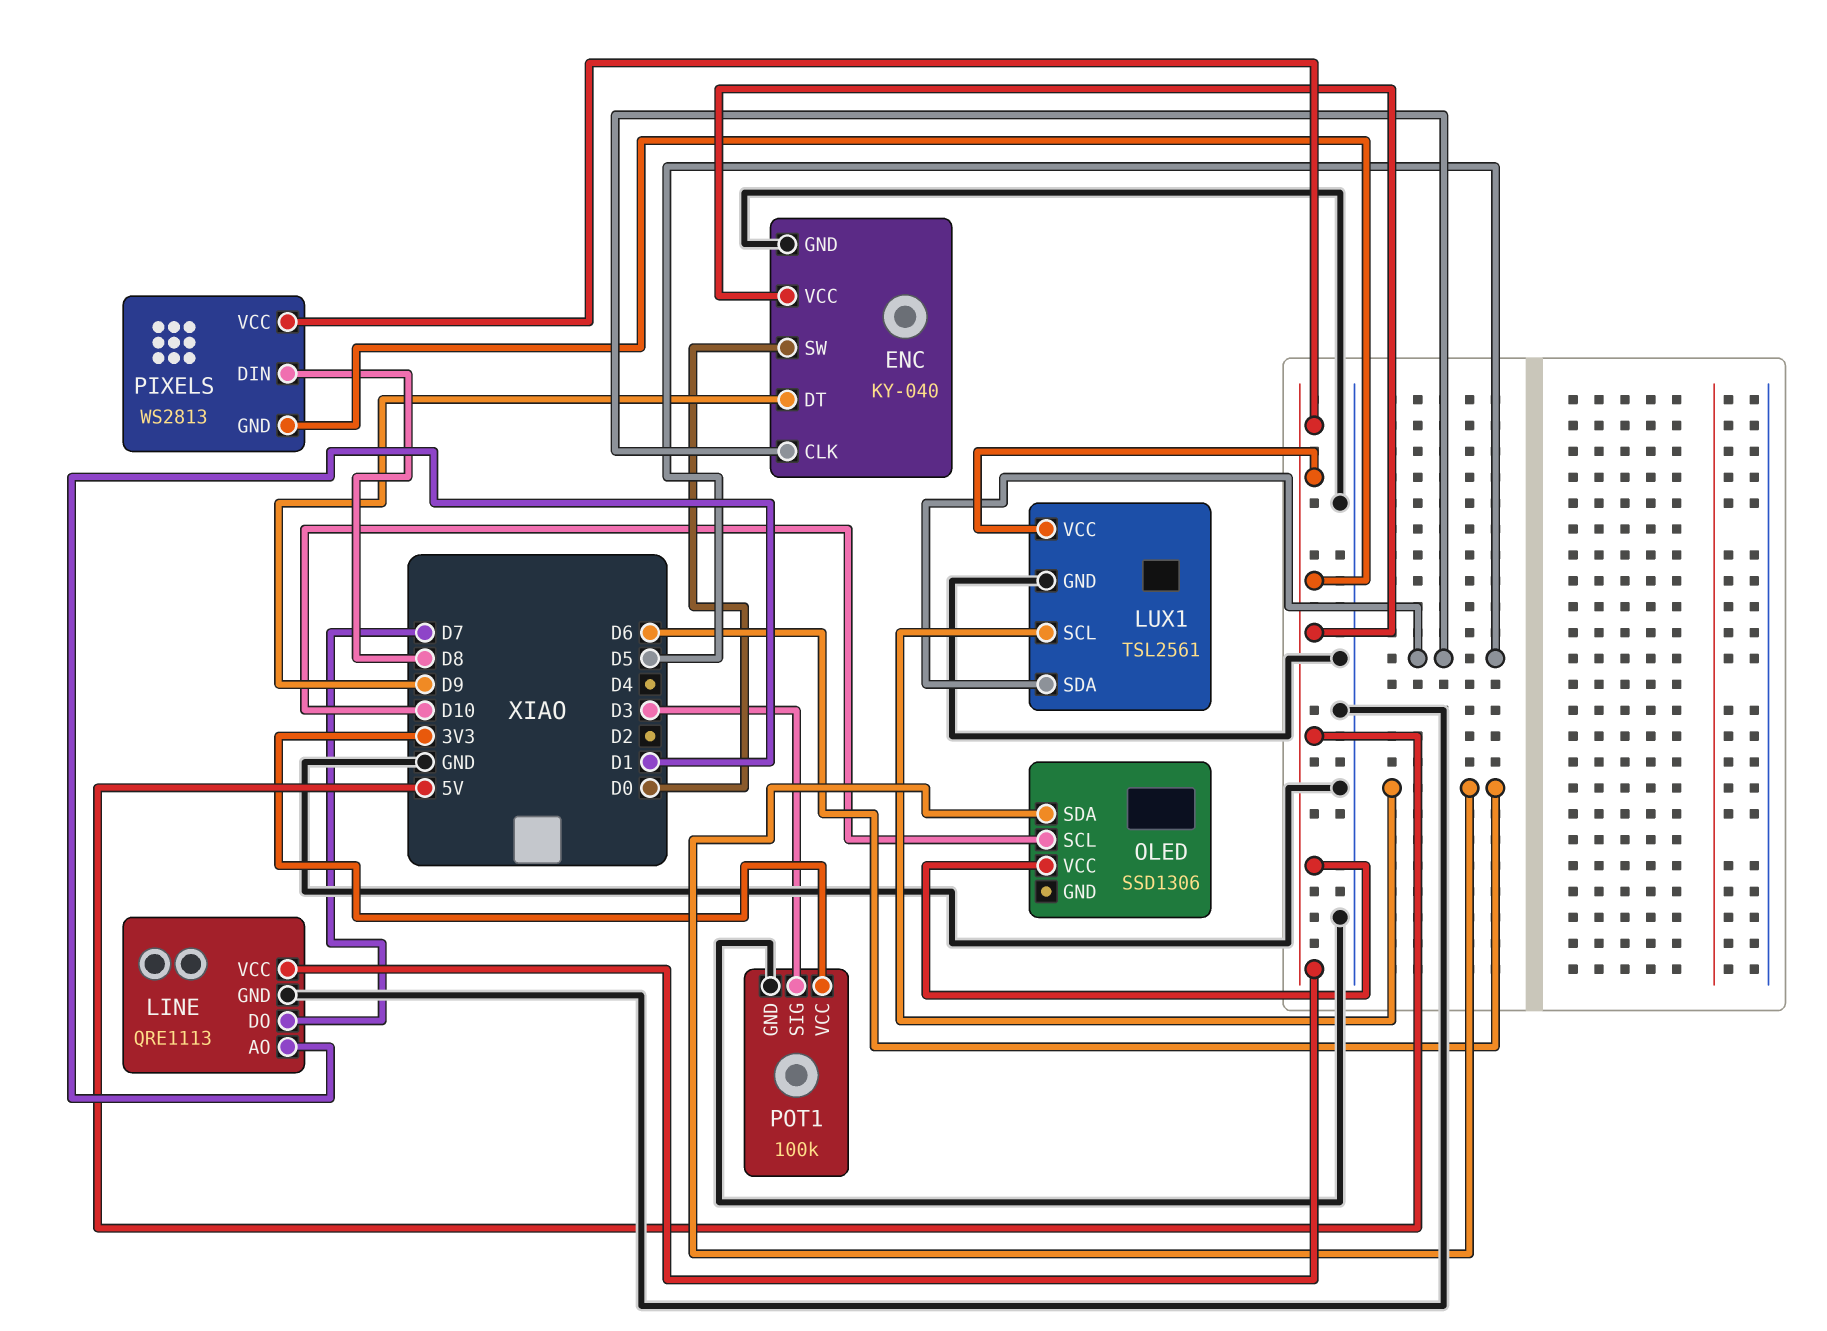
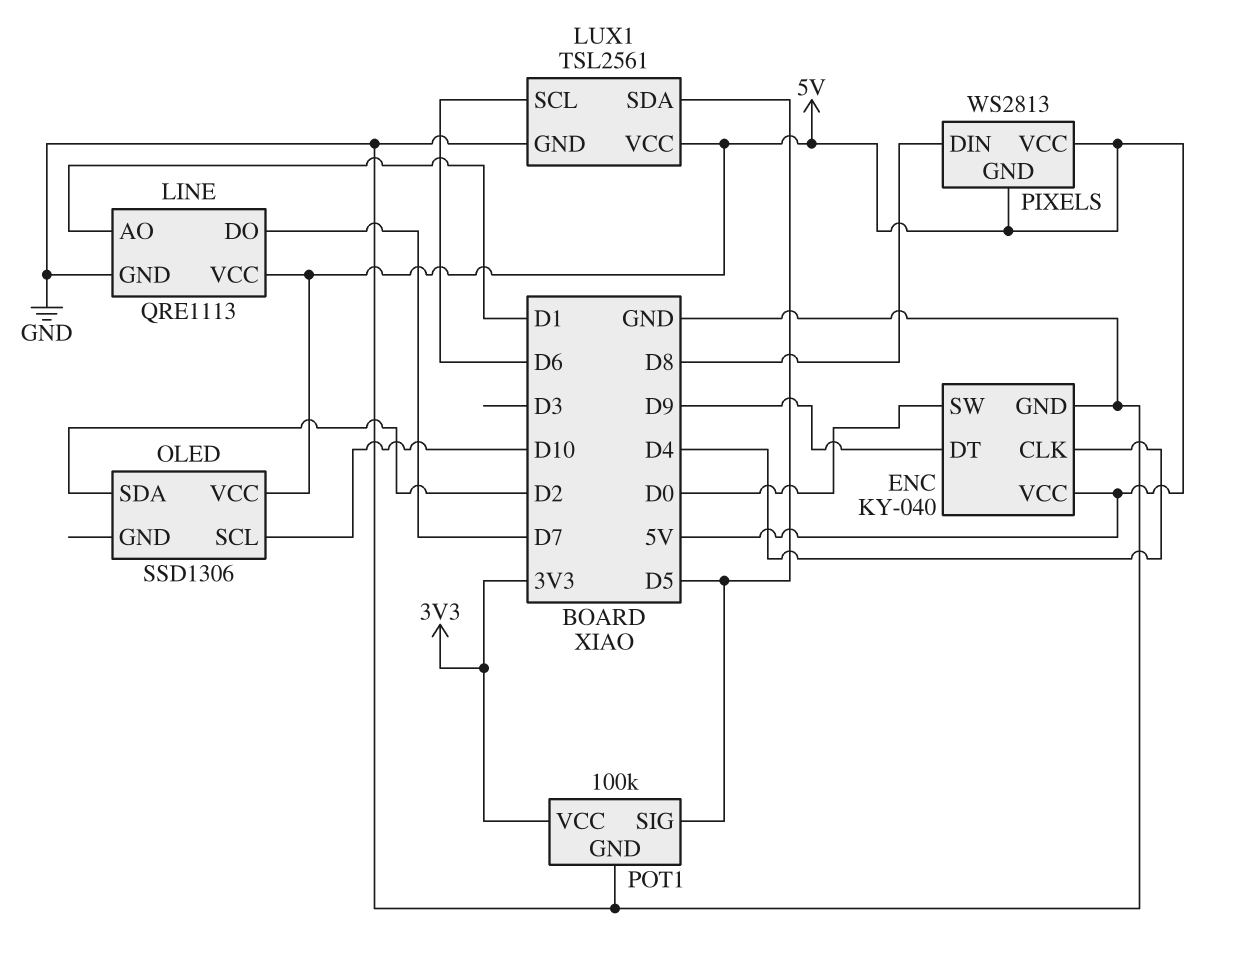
ENC pin CLK: D5 -> D4
OLED pin SDA: D6 -> D2
POT1 pin SIG: D3 -> D5

